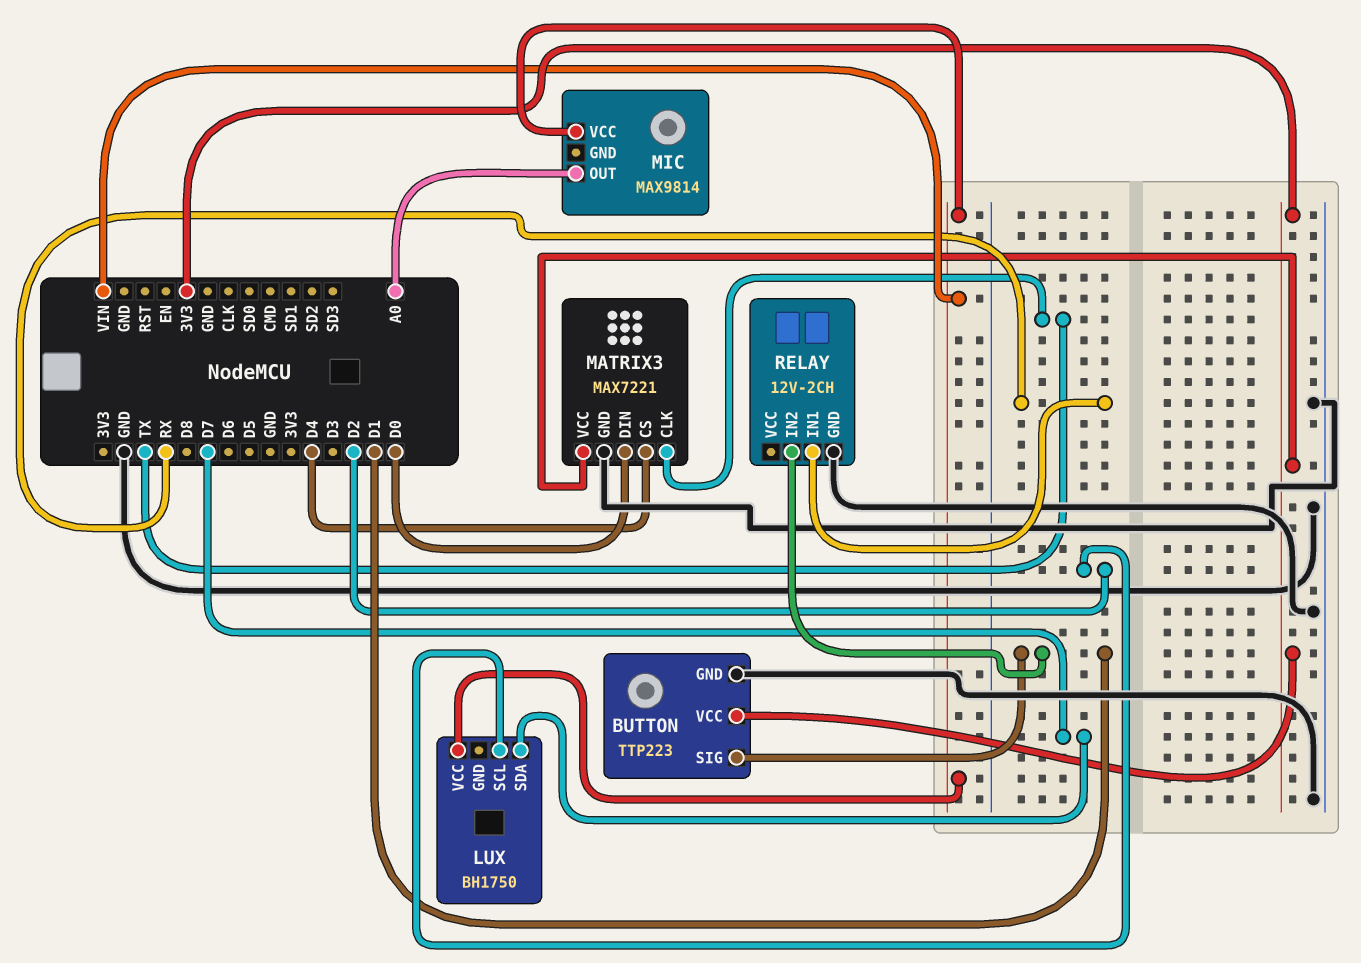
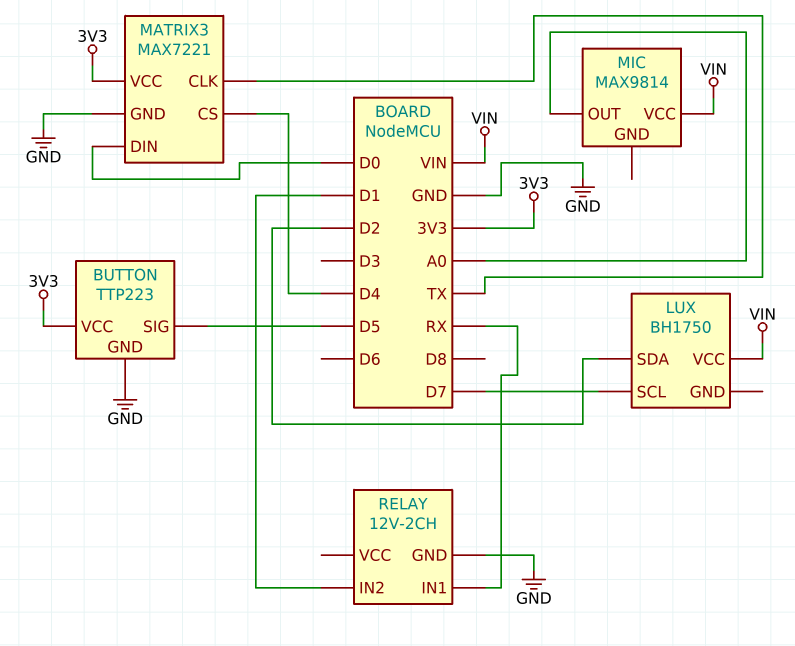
BUTTON pin SIG: D1 -> D5
LUX pin SCL: D2 -> D7
LUX pin SDA: D7 -> D2

